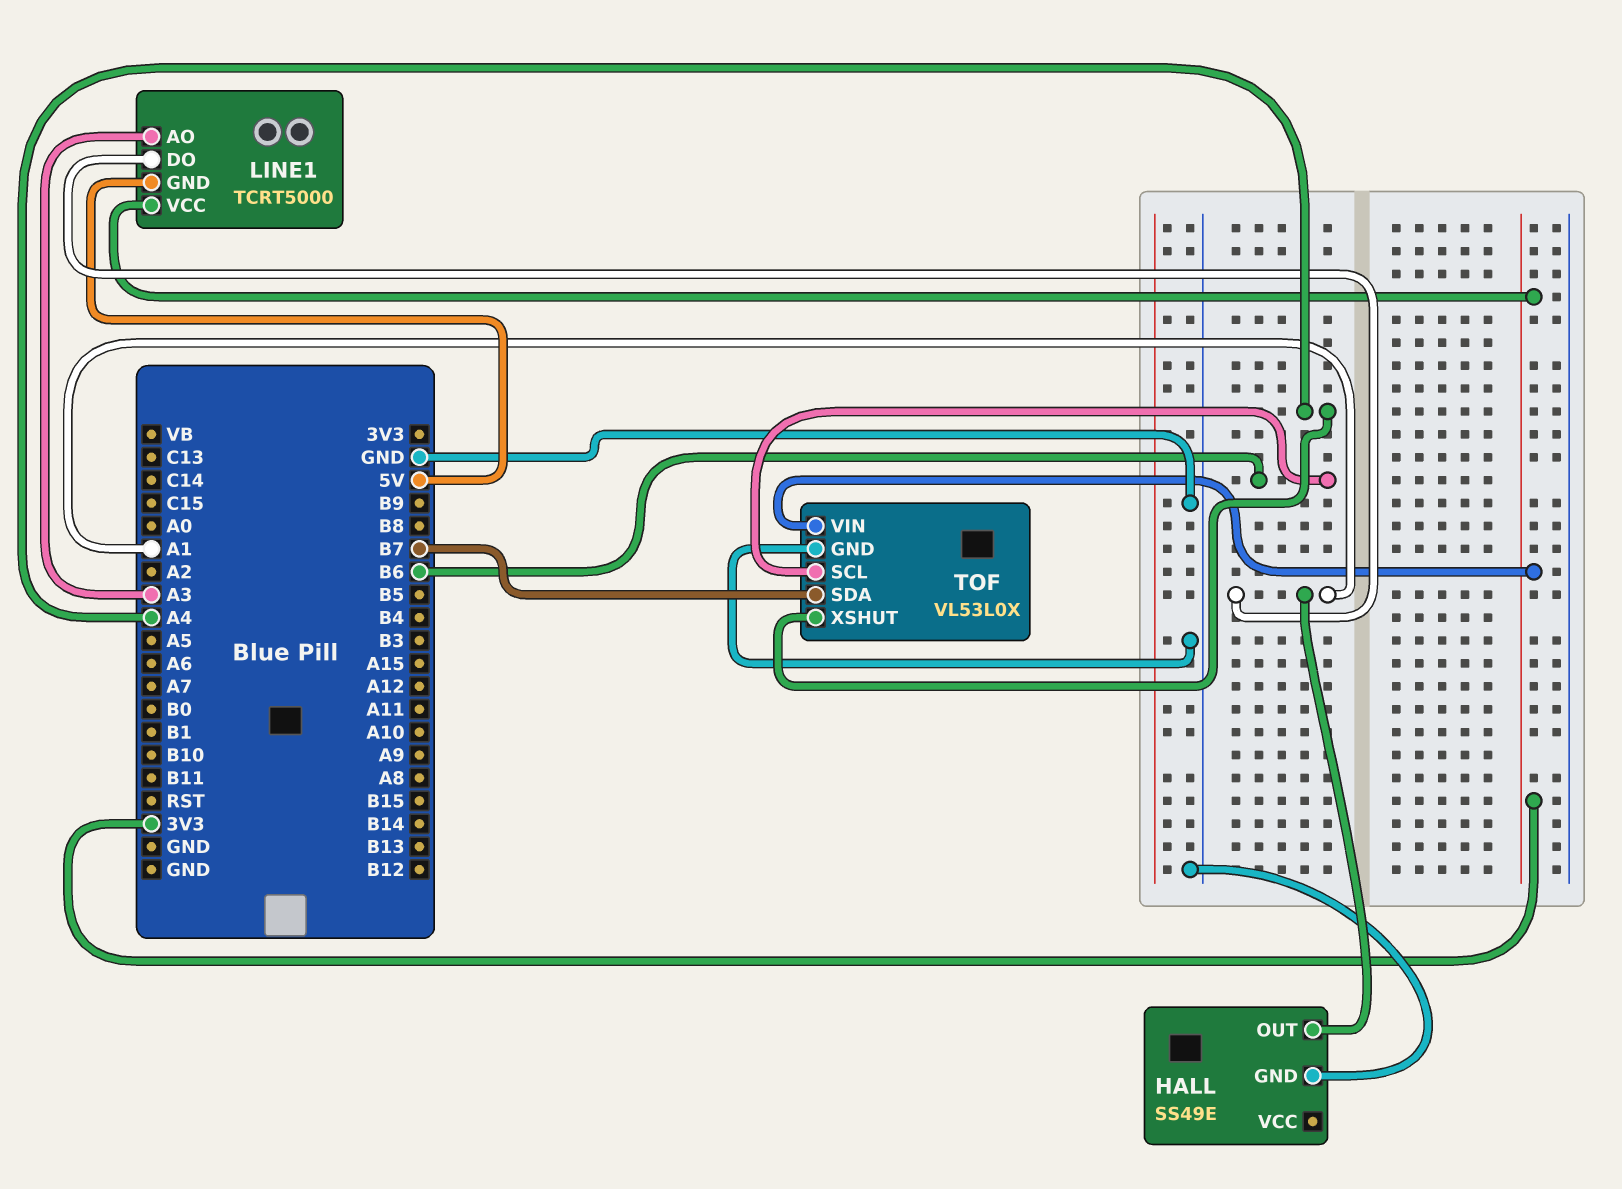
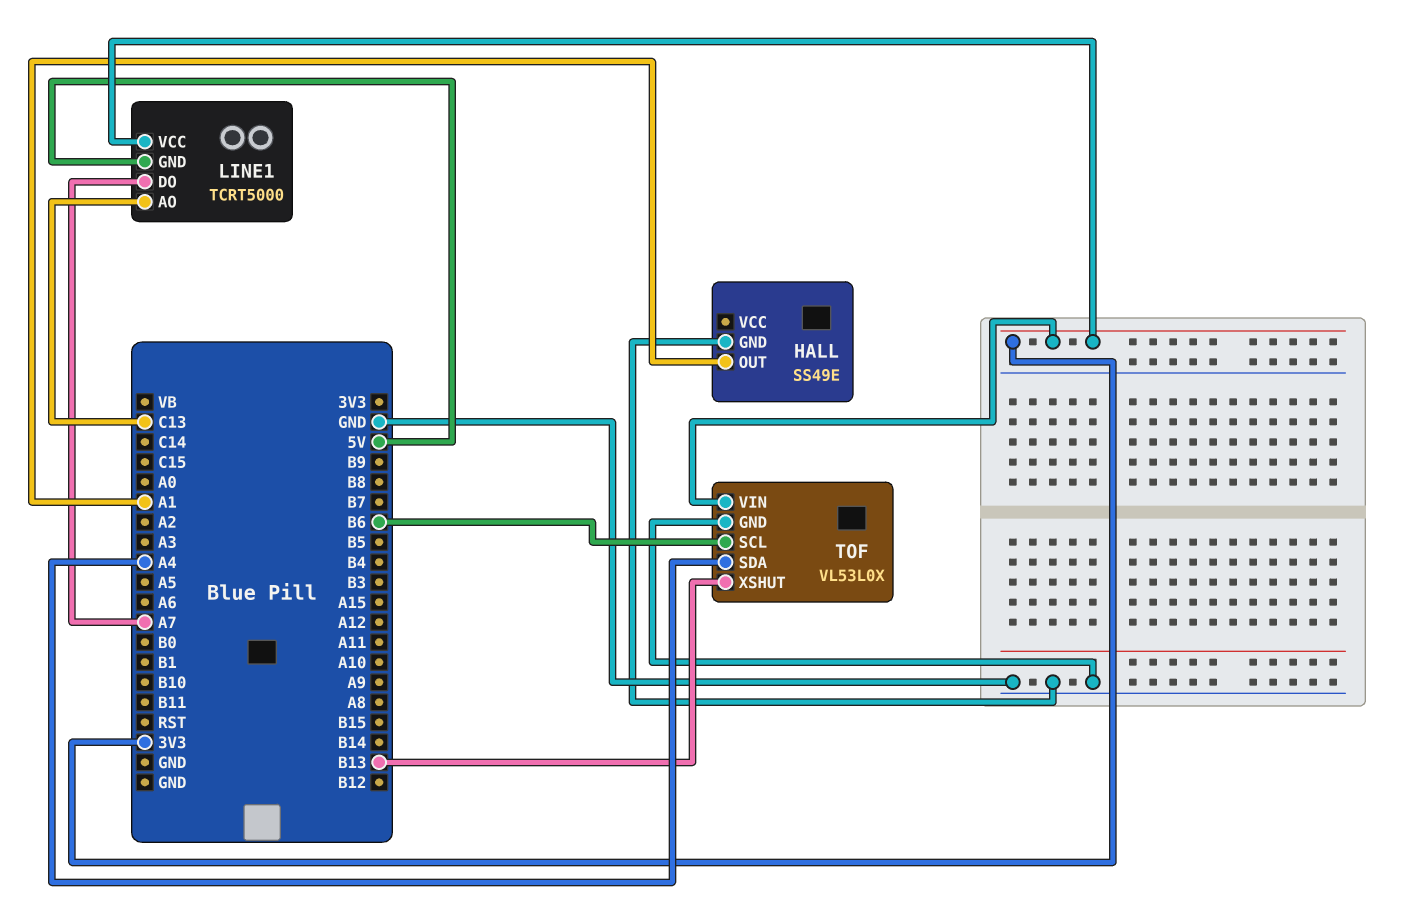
LINE1 pin AO: A3 -> C13
LINE1 pin DO: A1 -> A7
TOF pin SDA: B7 -> A4
TOF pin XSHUT: A4 -> B13

